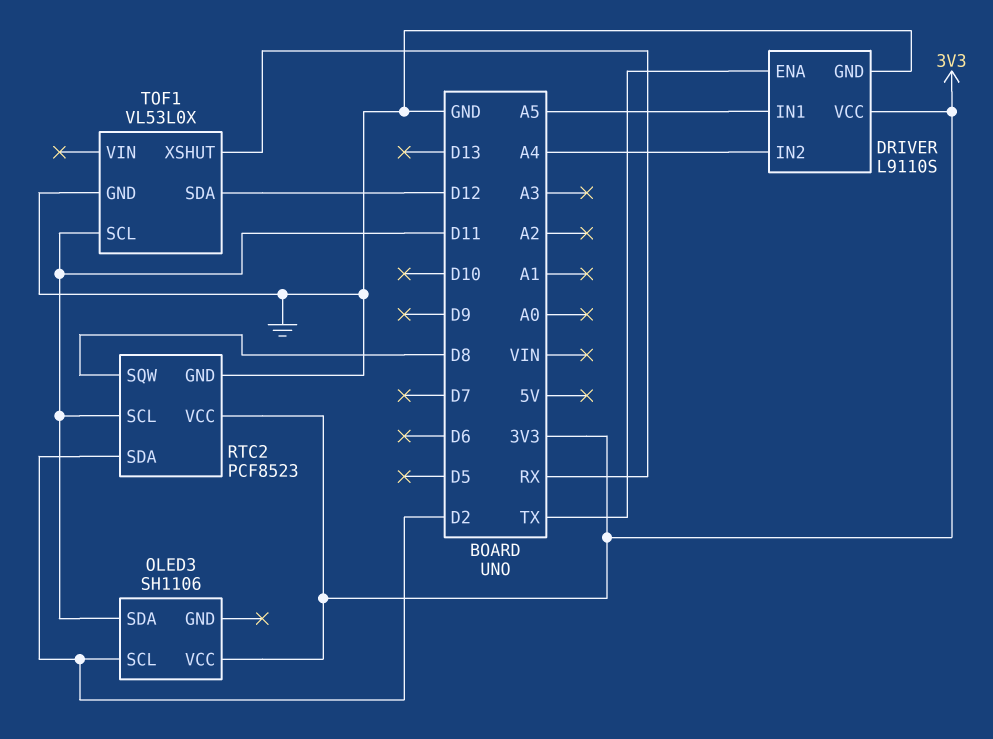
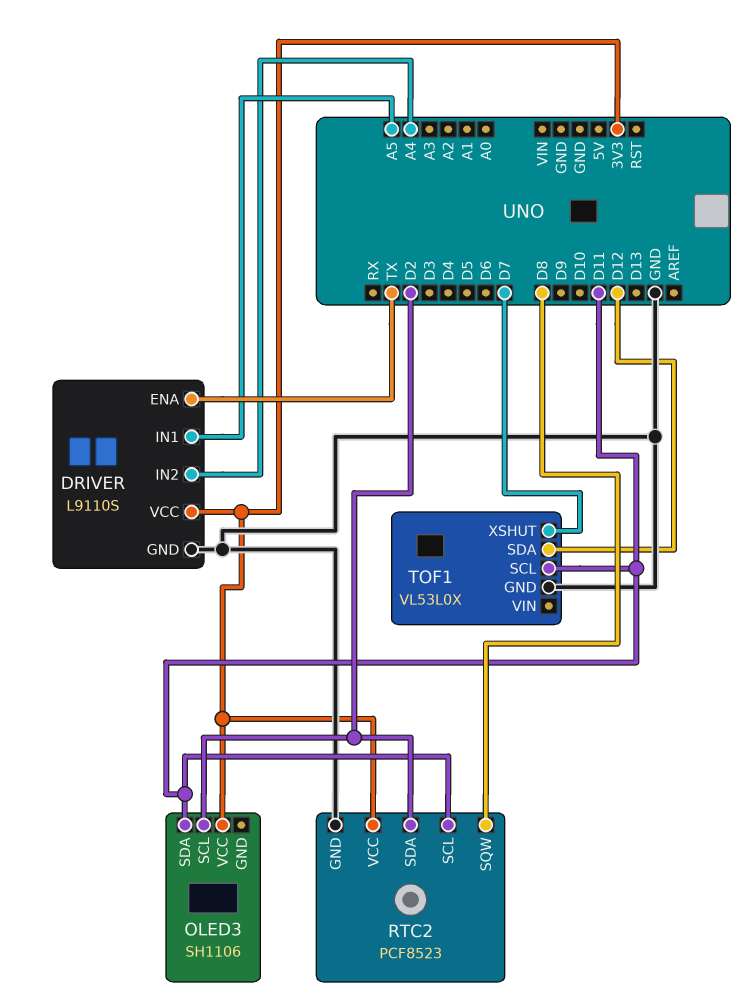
TOF1 pin XSHUT: RX -> D7

